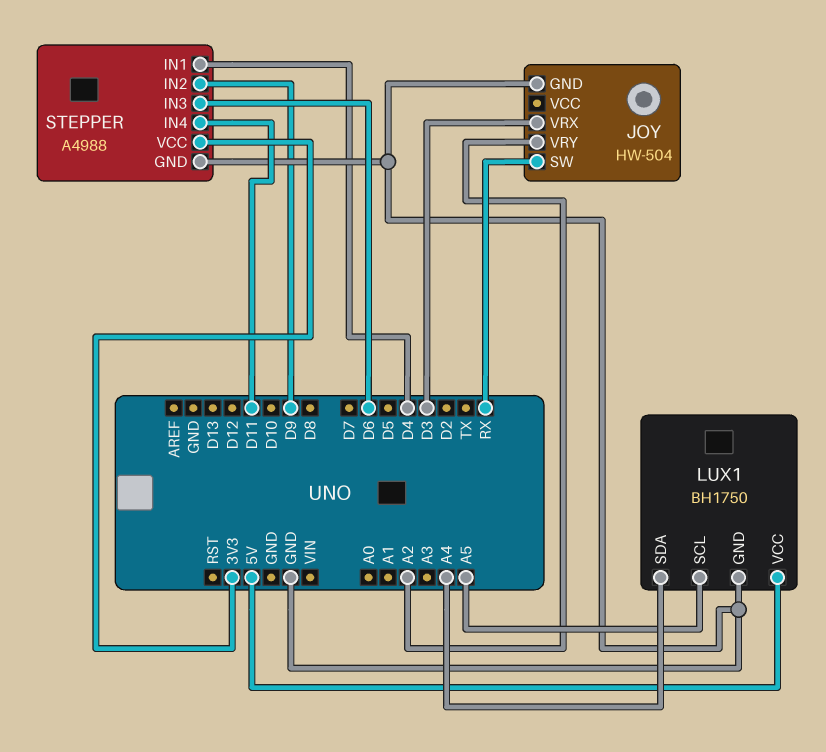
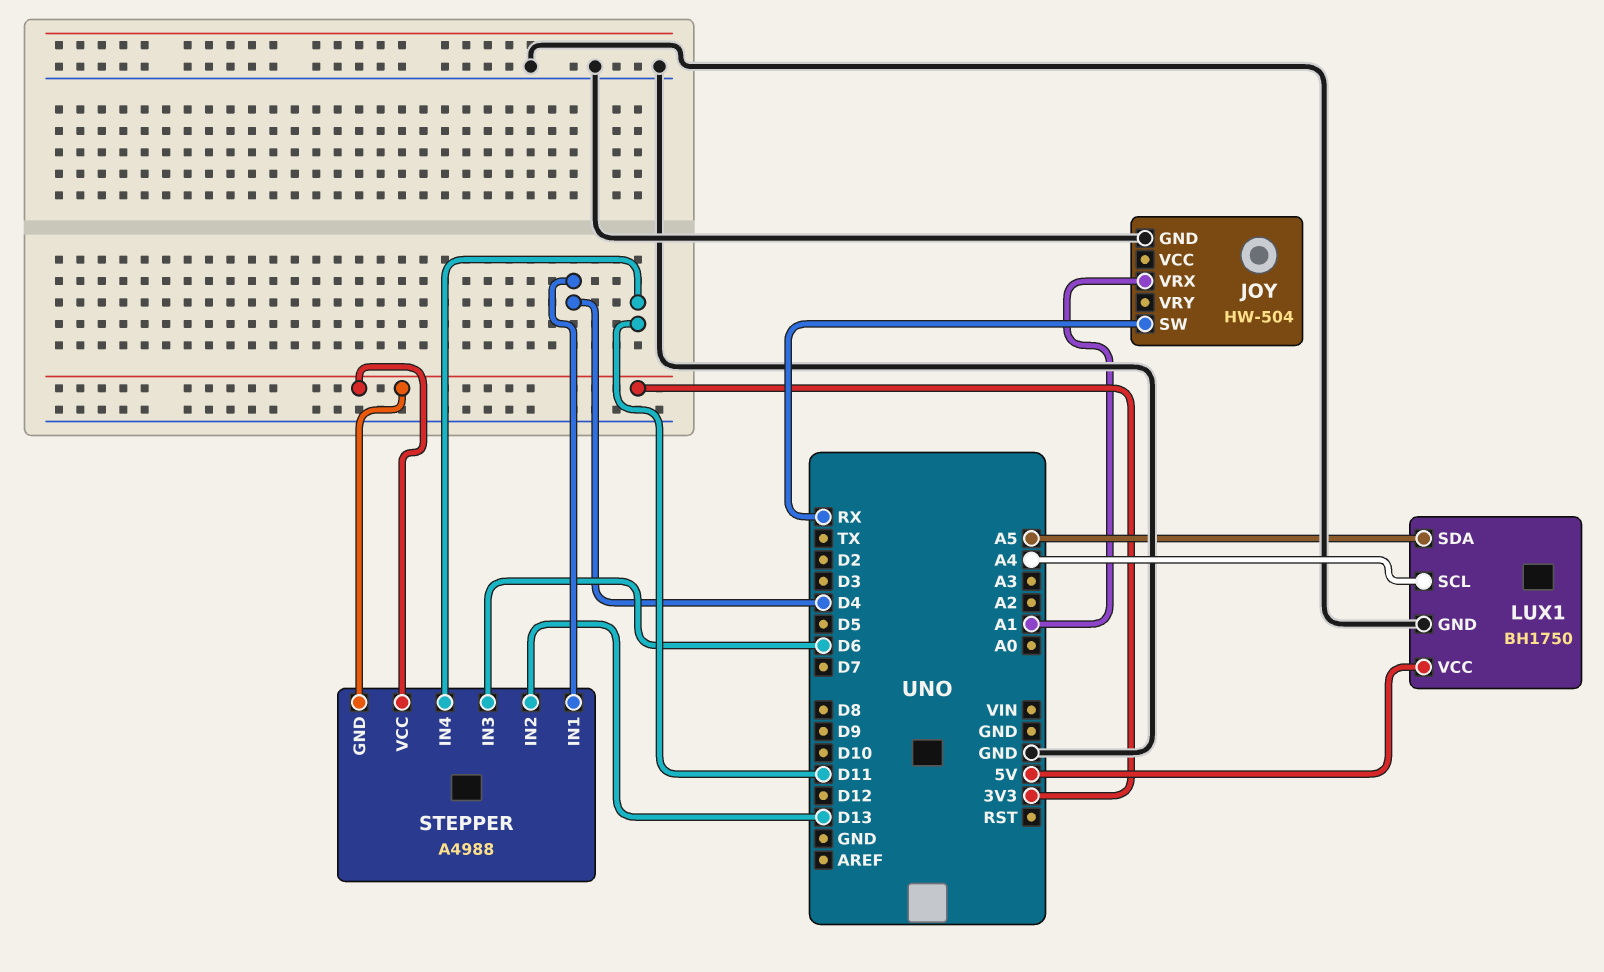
JOY pin VRX: D3 -> A1
JOY pin VRY: A2 -> none
LUX1 pin SCL: A5 -> A4
LUX1 pin SDA: A4 -> A5
STEPPER pin GND: GND -> 3V3
STEPPER pin IN2: D9 -> D13

